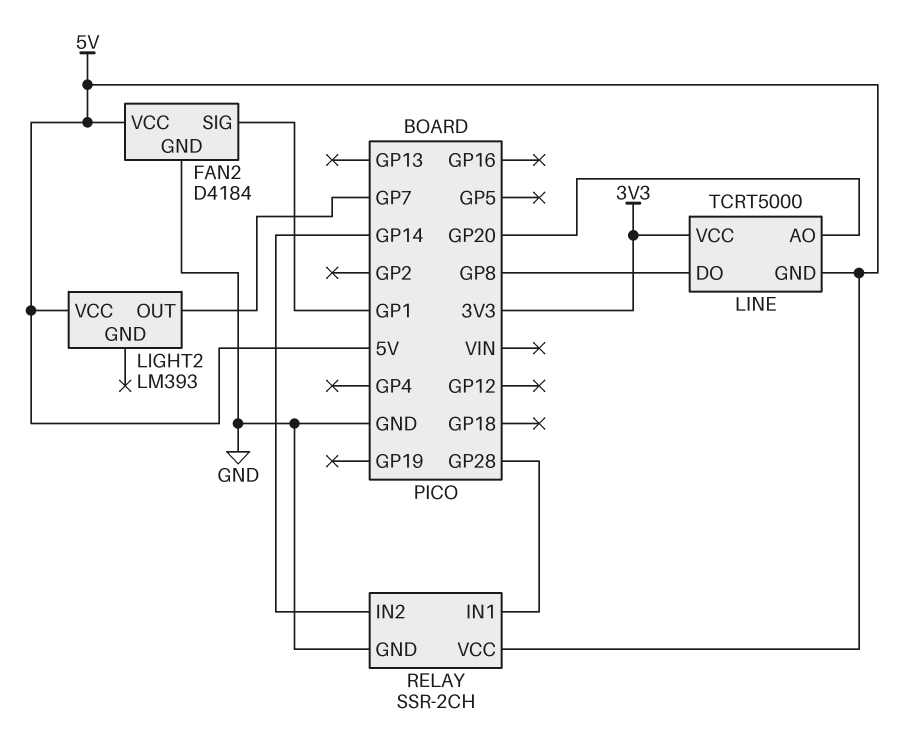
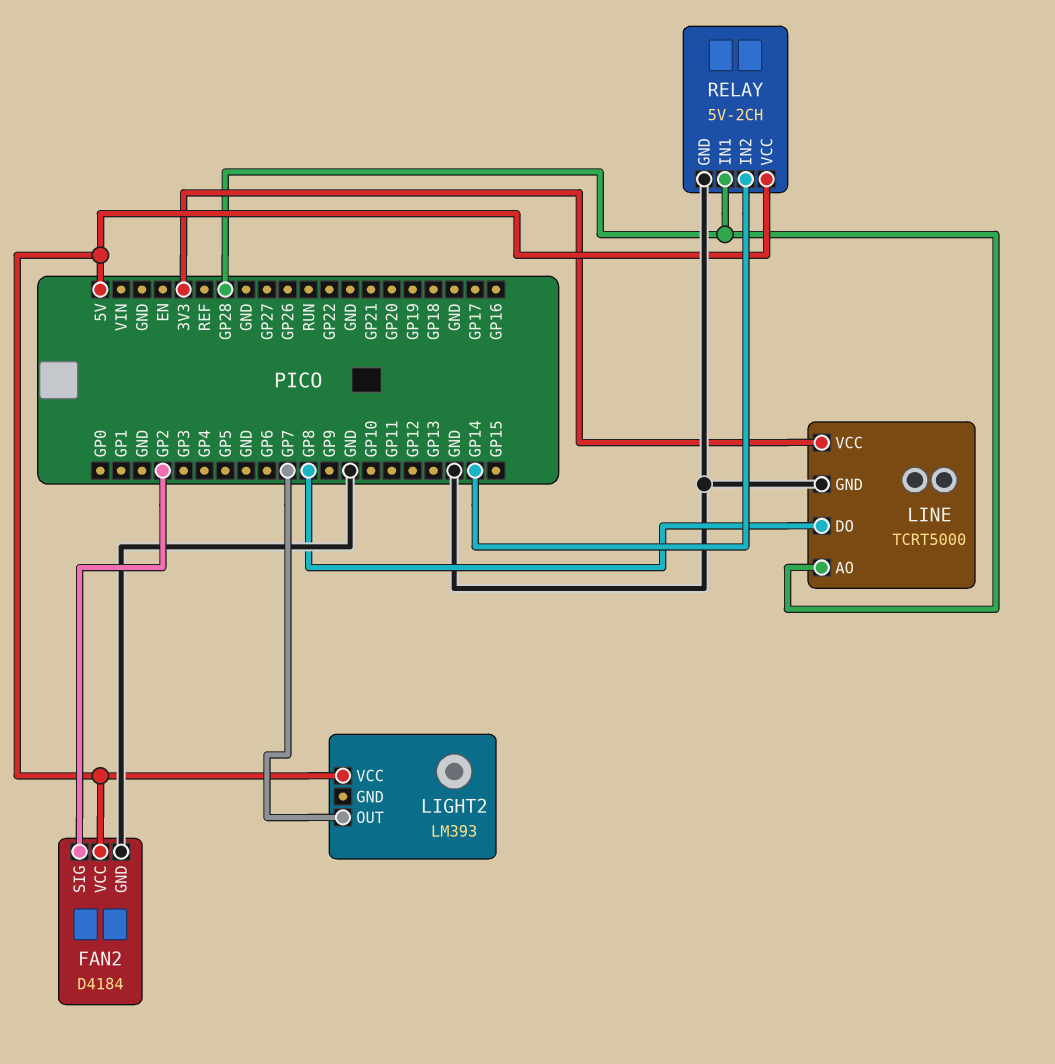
FAN2 pin SIG: GP1 -> GP2
LINE pin AO: GP20 -> GP28
LINE pin GND: 5V -> GND
RELAY: SSR-2CH -> 5V-2CH

